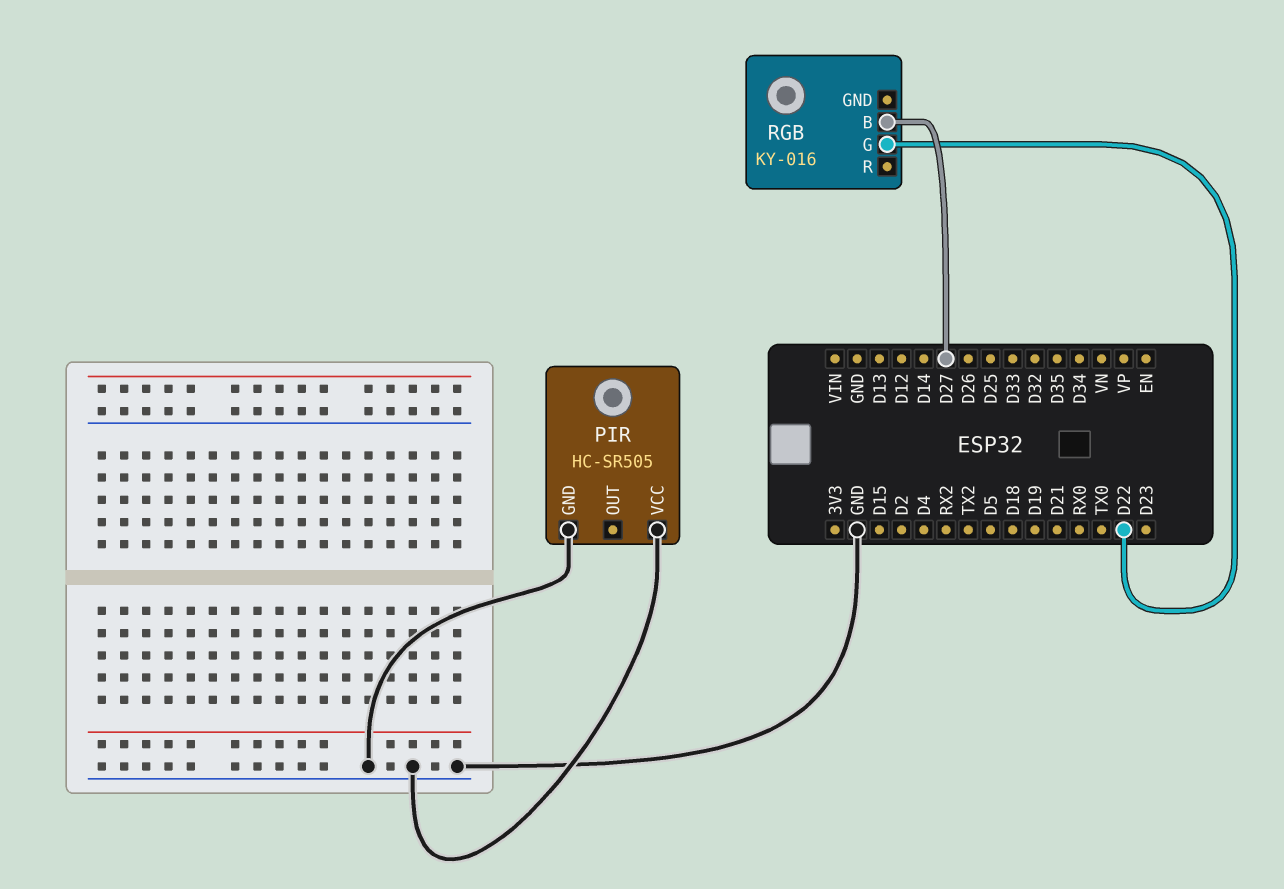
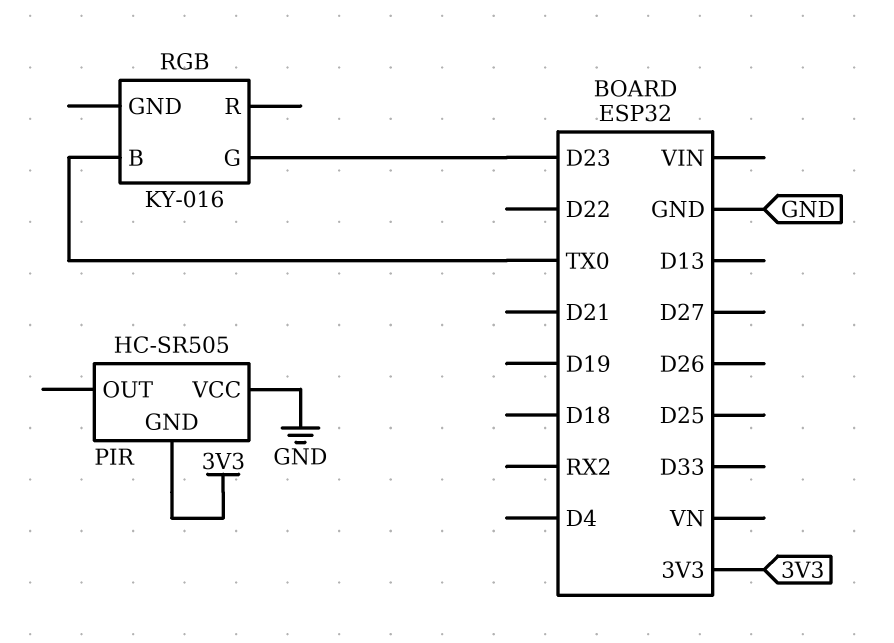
PIR pin GND: GND -> 3V3
RGB pin B: D27 -> TX0
RGB pin G: D22 -> D23

